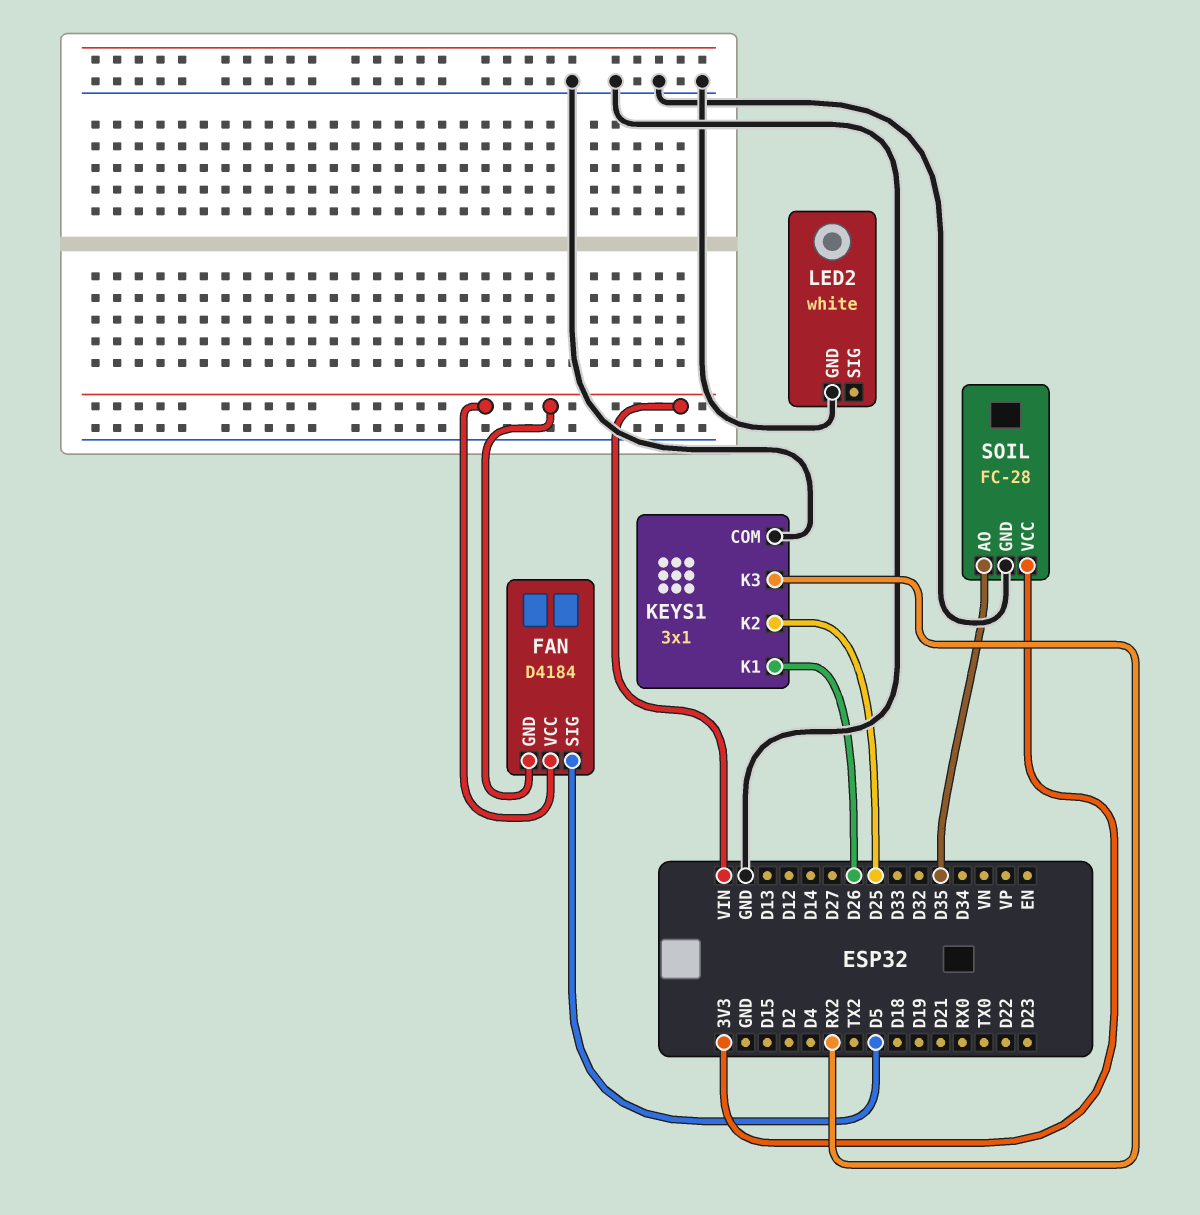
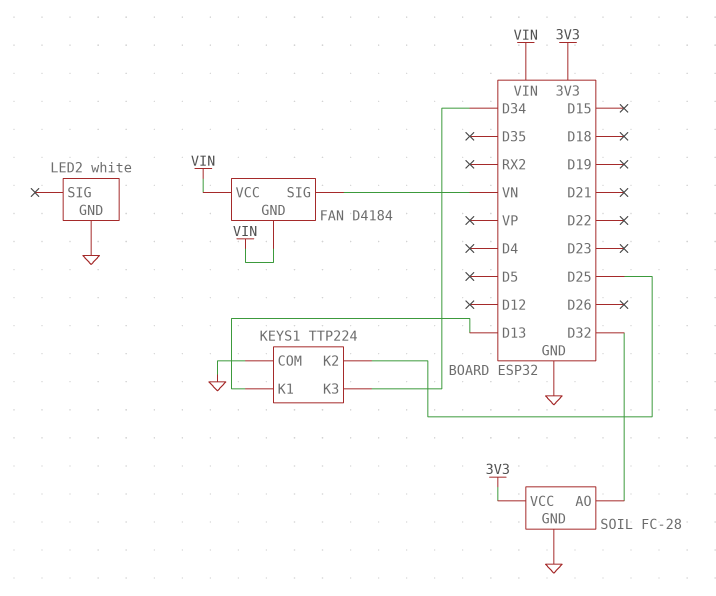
FAN pin SIG: D5 -> VN
KEYS1: 3x1 -> TTP224
KEYS1 pin K1: D26 -> D13
KEYS1 pin K3: RX2 -> D34
SOIL pin AO: D35 -> D32

